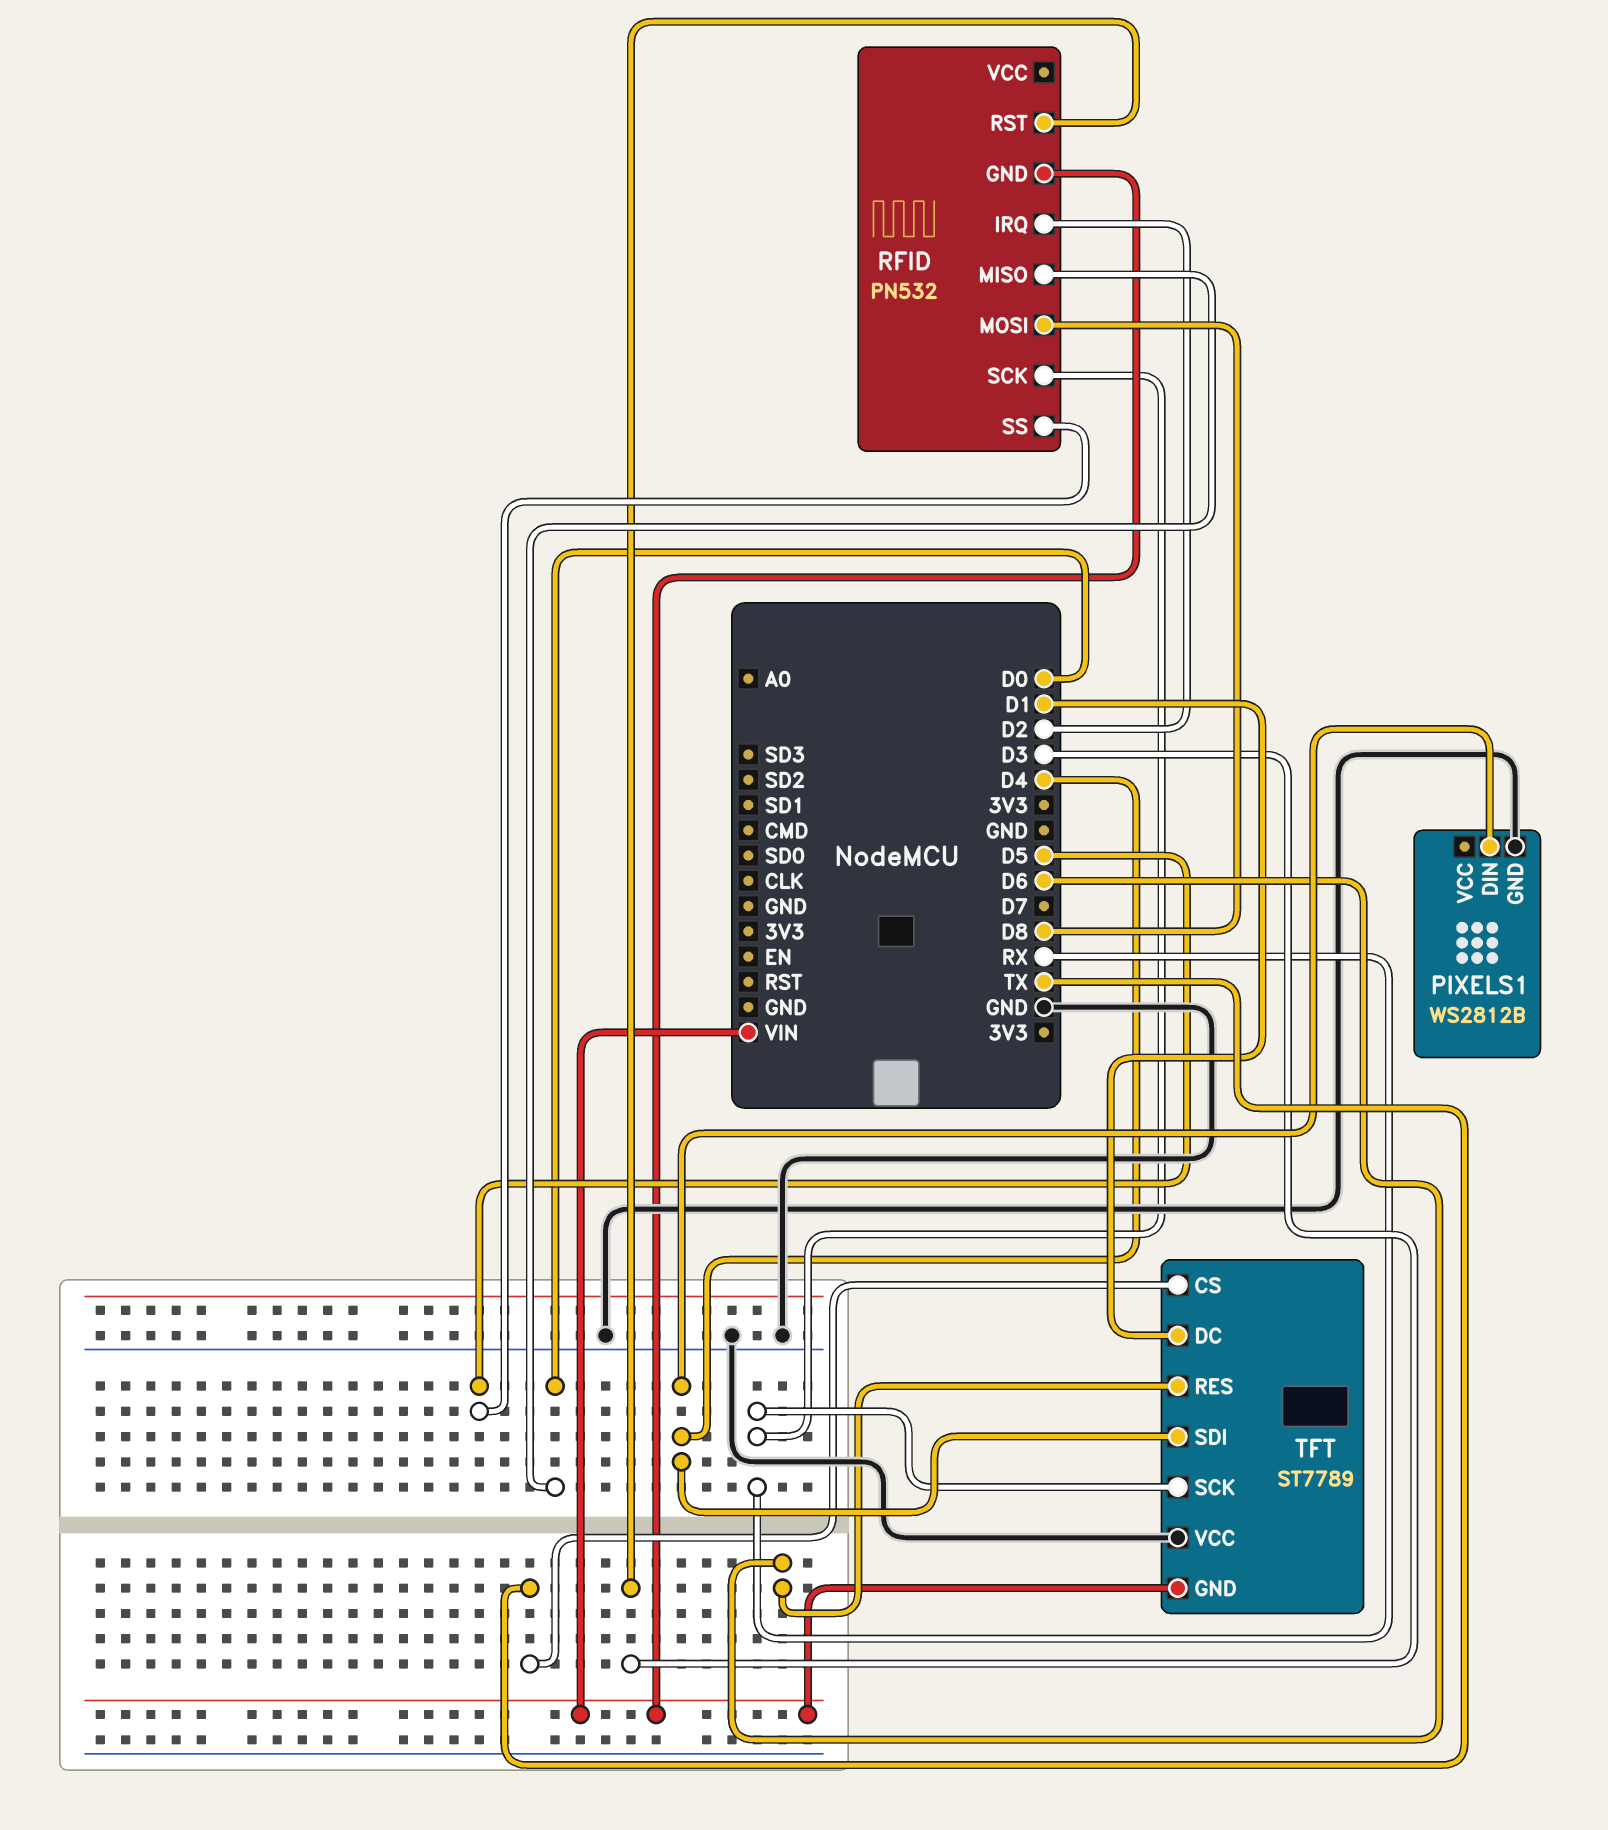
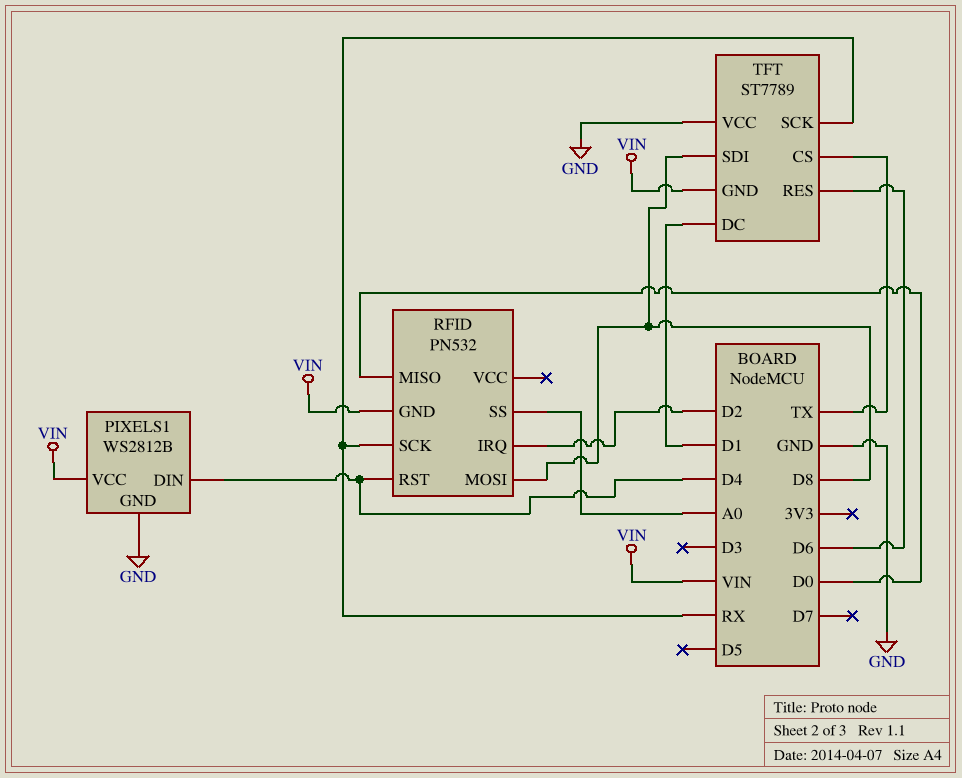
PIXELS1 pin VCC: none -> VIN
RFID pin RST: D3 -> D4
RFID pin SS: D5 -> A0
TFT pin SDI: D4 -> D8

